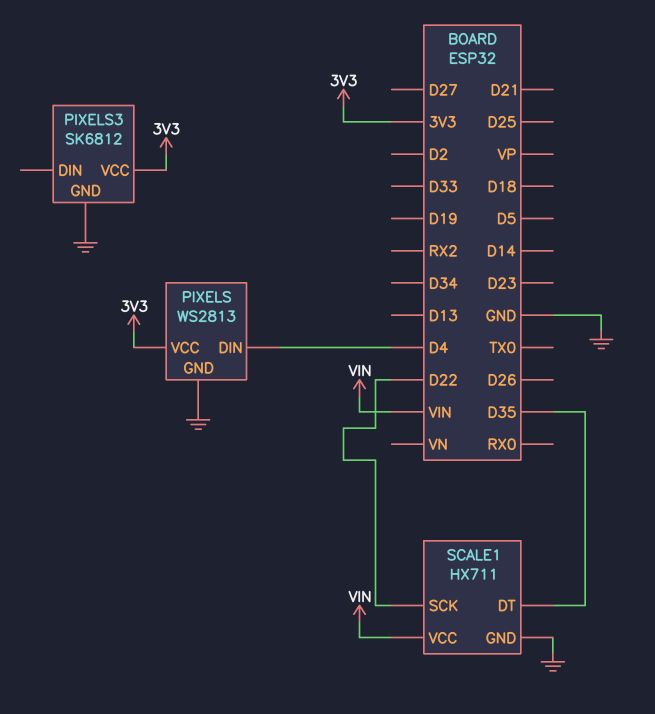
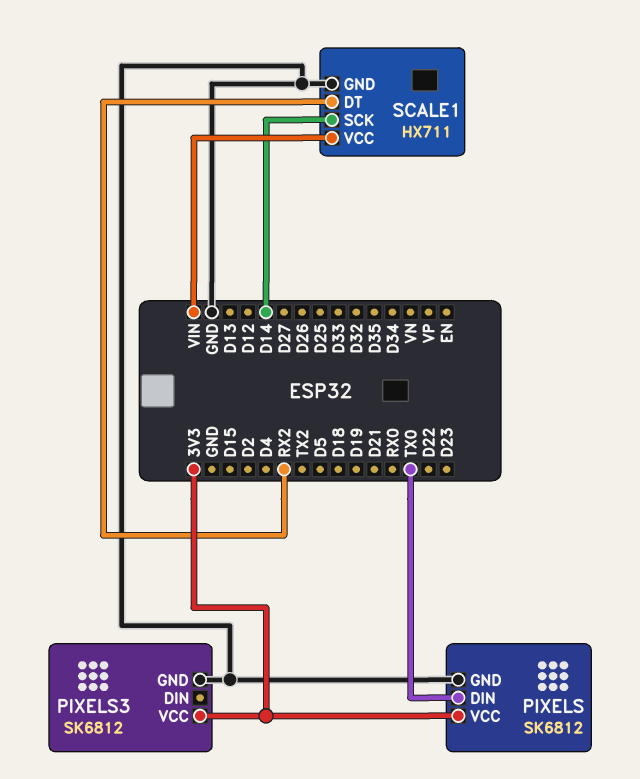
PIXELS: WS2813 -> SK6812
PIXELS pin DIN: D4 -> TX0
SCALE1 pin DT: D35 -> RX2
SCALE1 pin SCK: D22 -> D14

